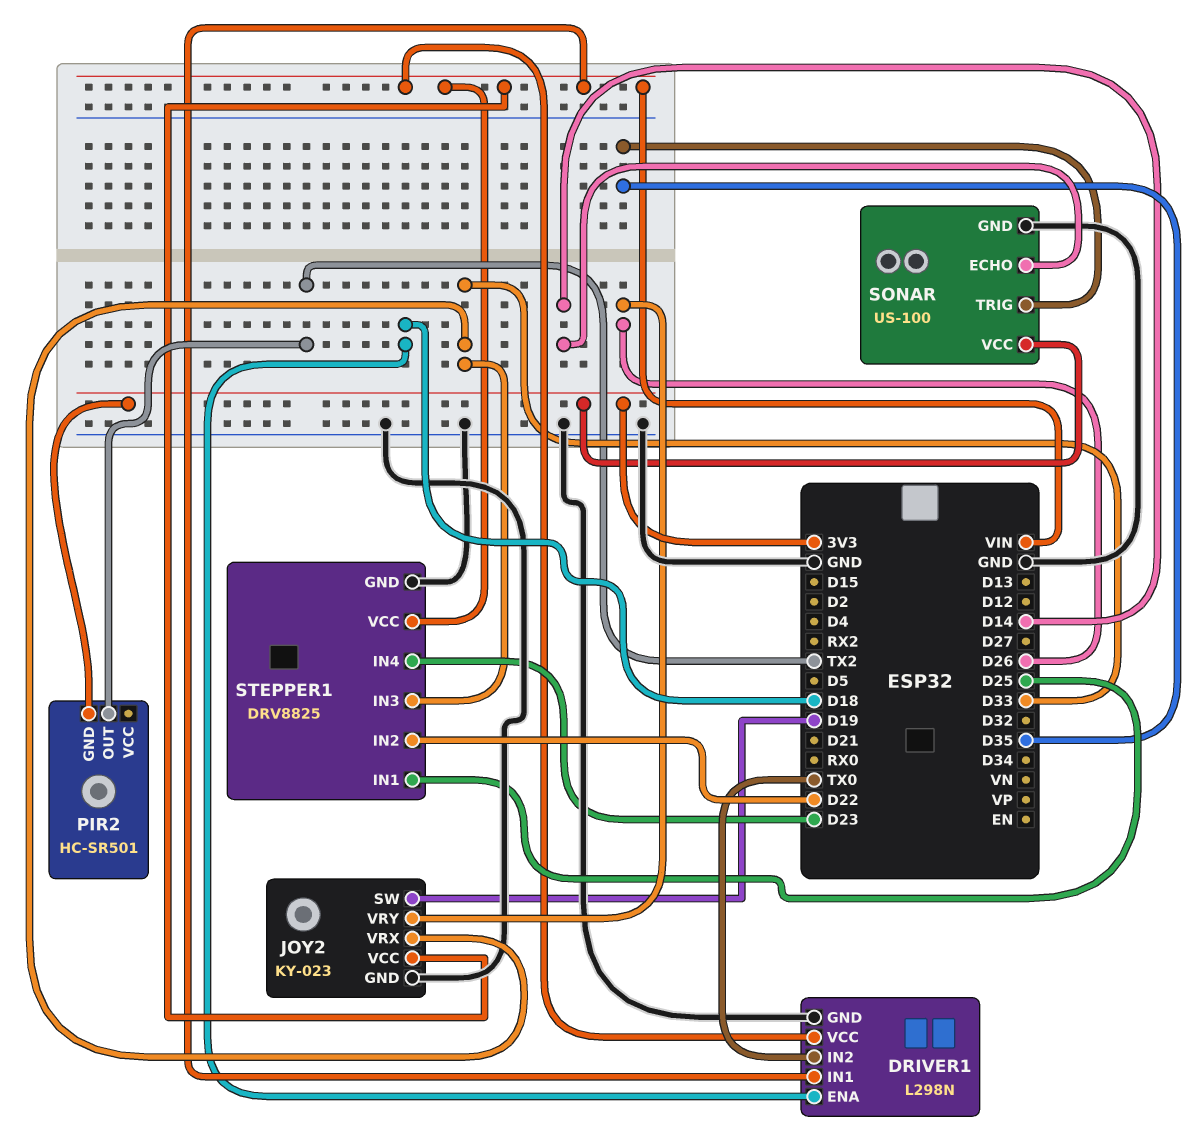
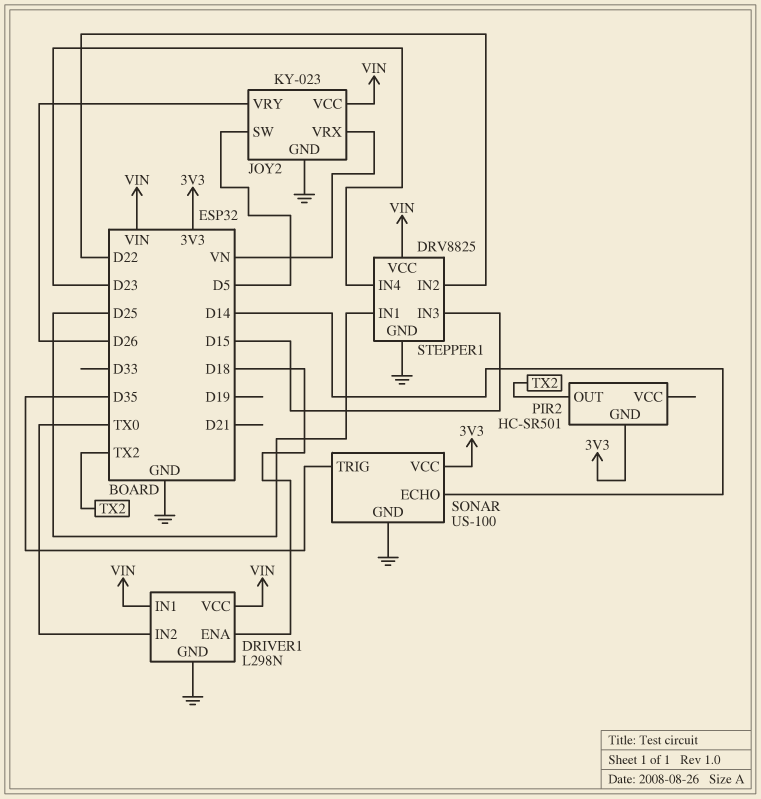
JOY2 pin SW: D19 -> D5
JOY2 pin VRX: D33 -> VN
STEPPER1 pin IN3: D33 -> D15

